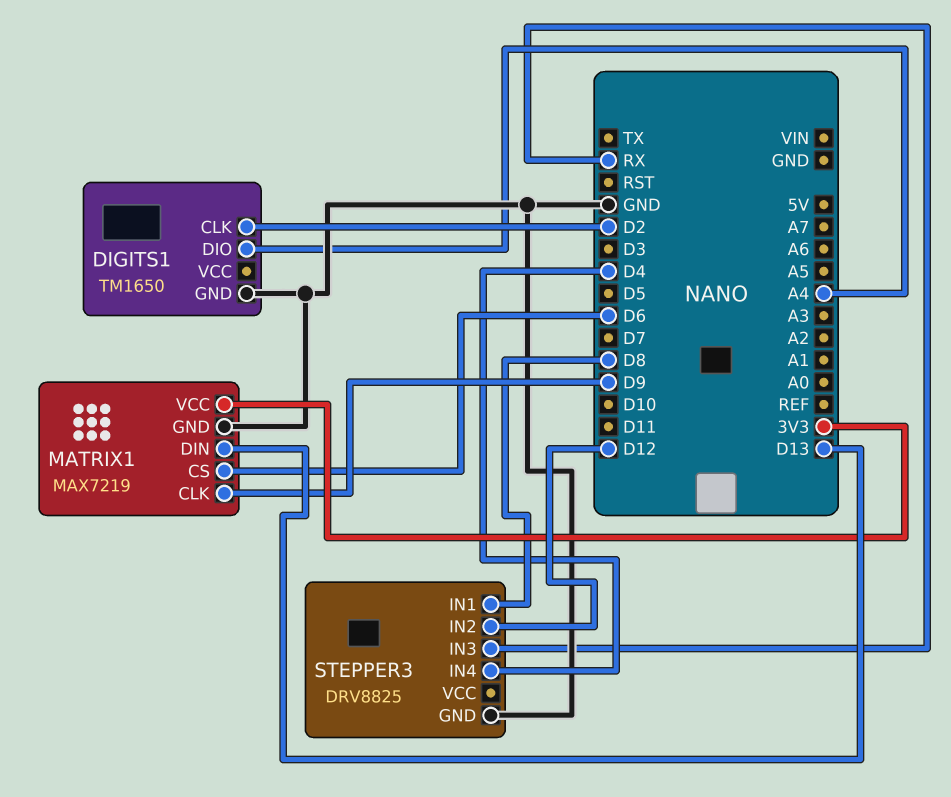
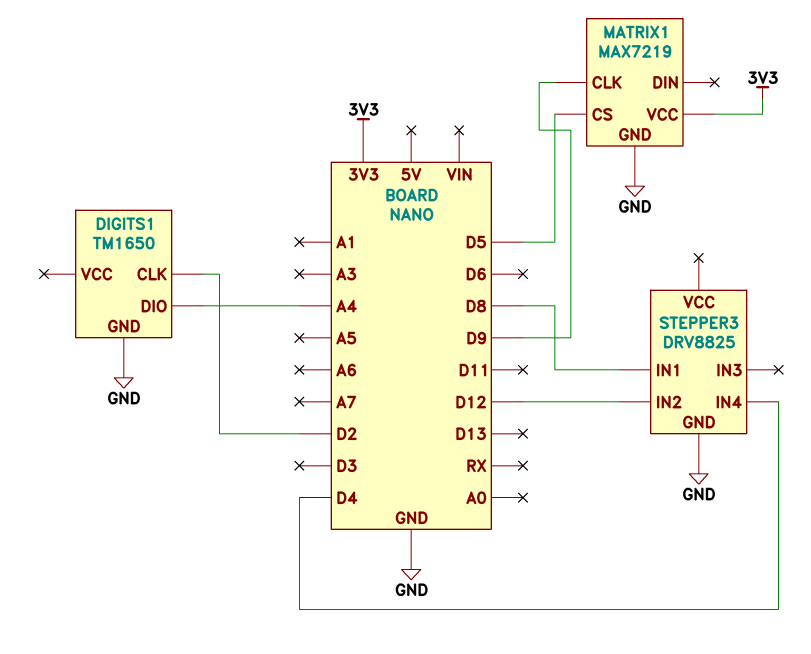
MATRIX1 pin CS: D6 -> D5
MATRIX1 pin DIN: D13 -> none
STEPPER3 pin IN3: RX -> none

